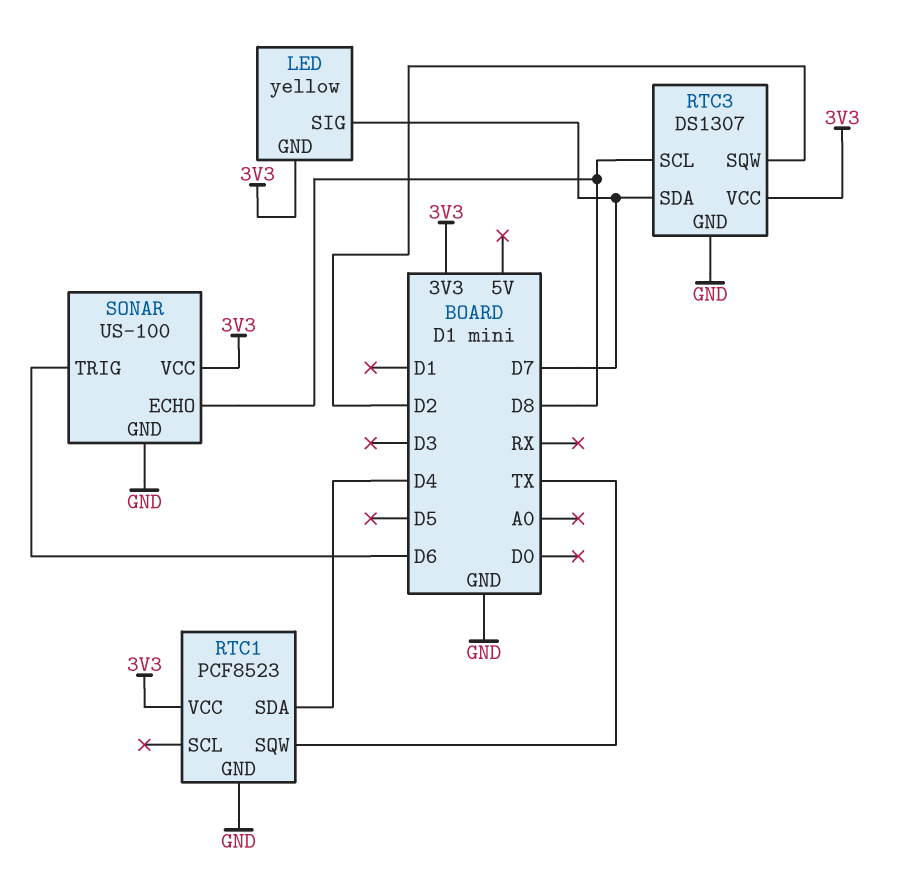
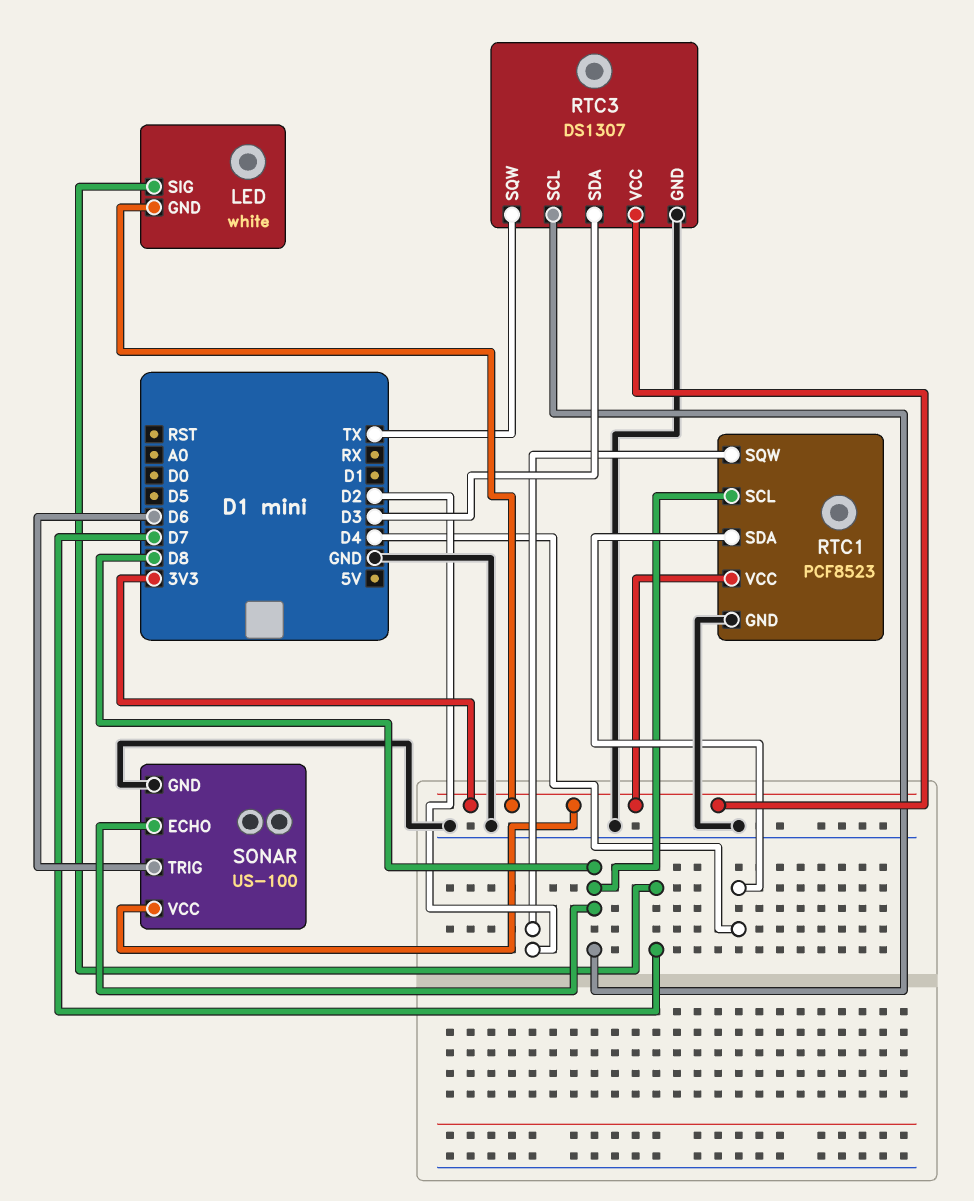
LED: yellow -> white
RTC1 pin SCL: none -> D8
RTC1 pin SQW: TX -> D2
RTC3 pin SDA: D7 -> D3
RTC3 pin SQW: D2 -> TX

